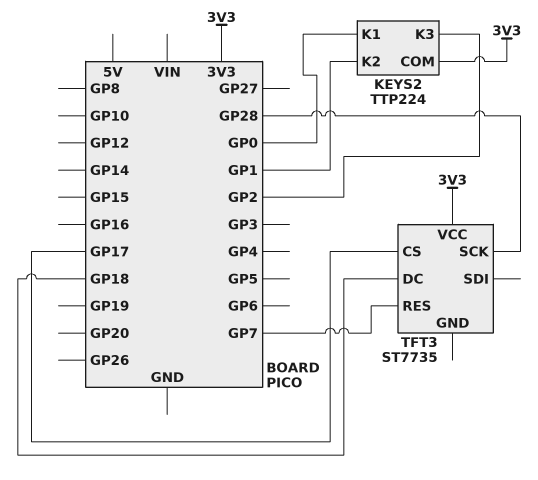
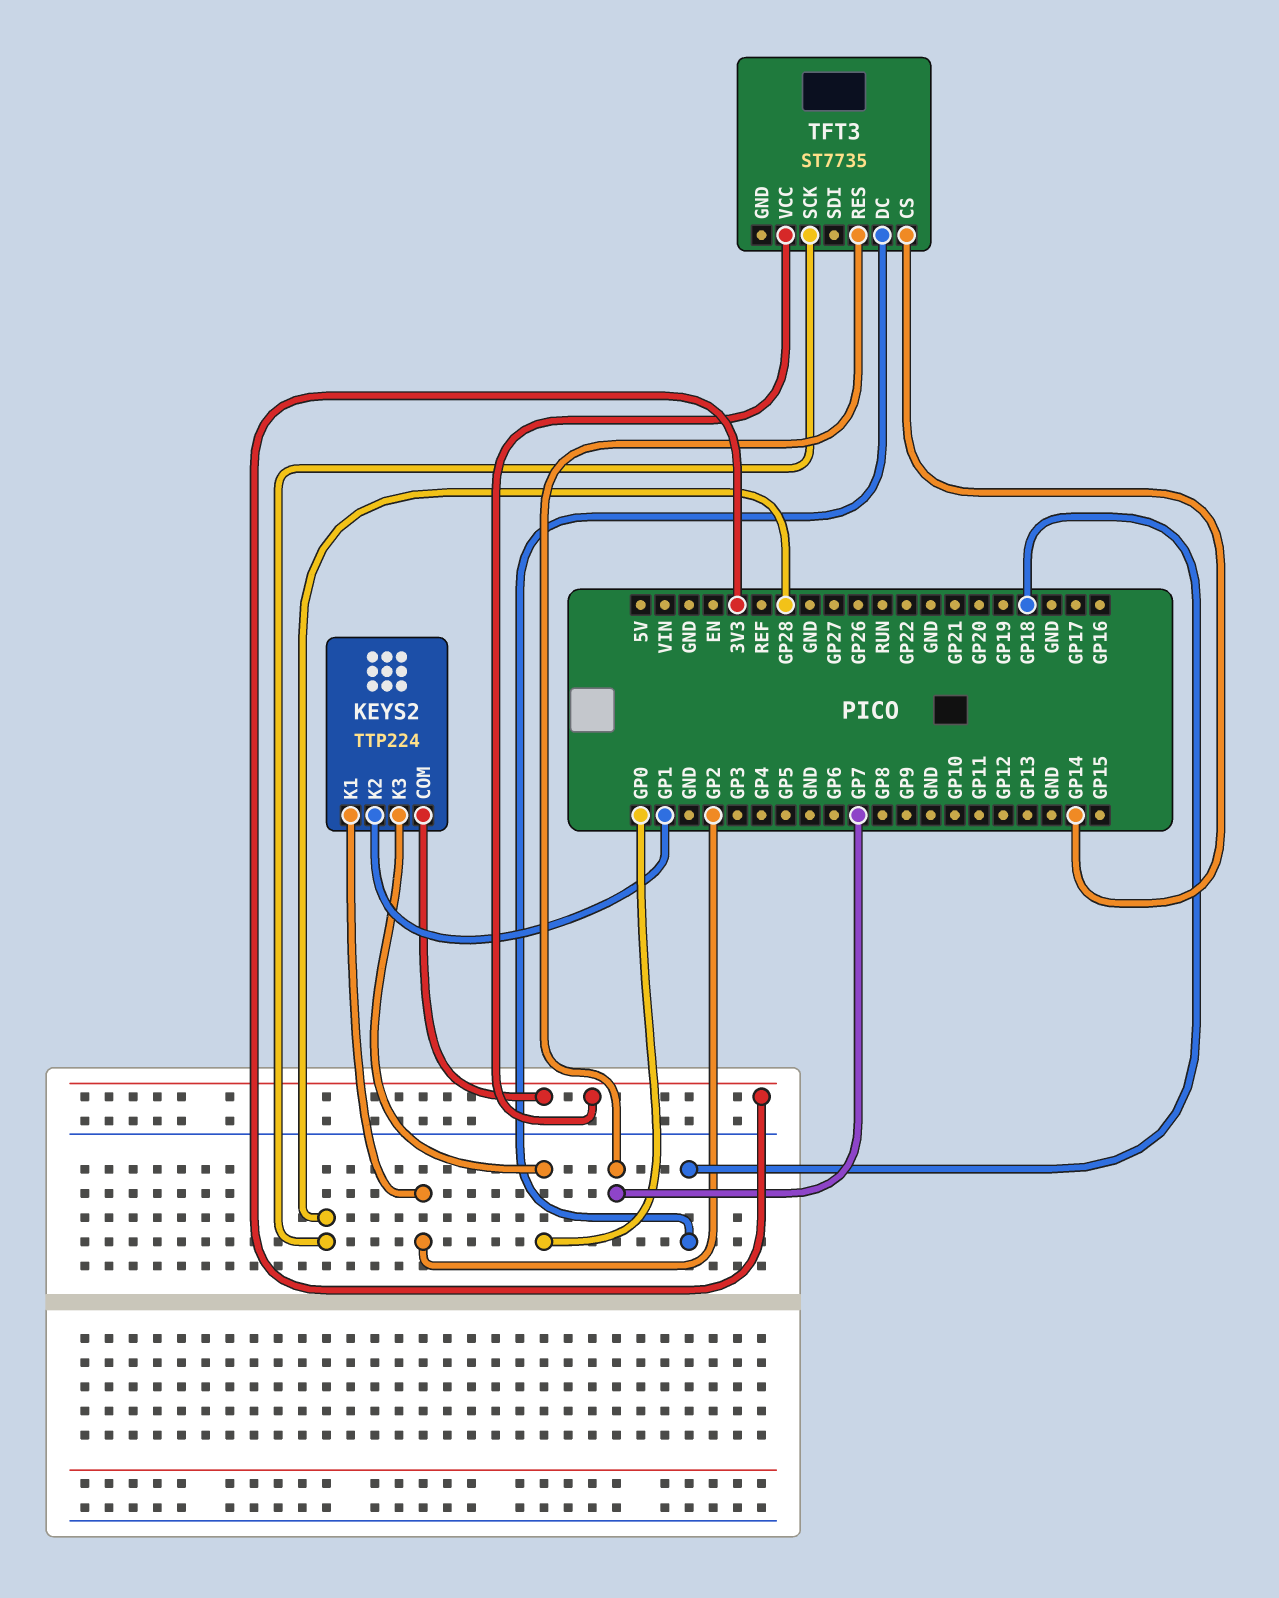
KEYS2 pin K1: GP0 -> GP2
KEYS2 pin K3: GP2 -> GP0
TFT3 pin CS: GP17 -> GP14

